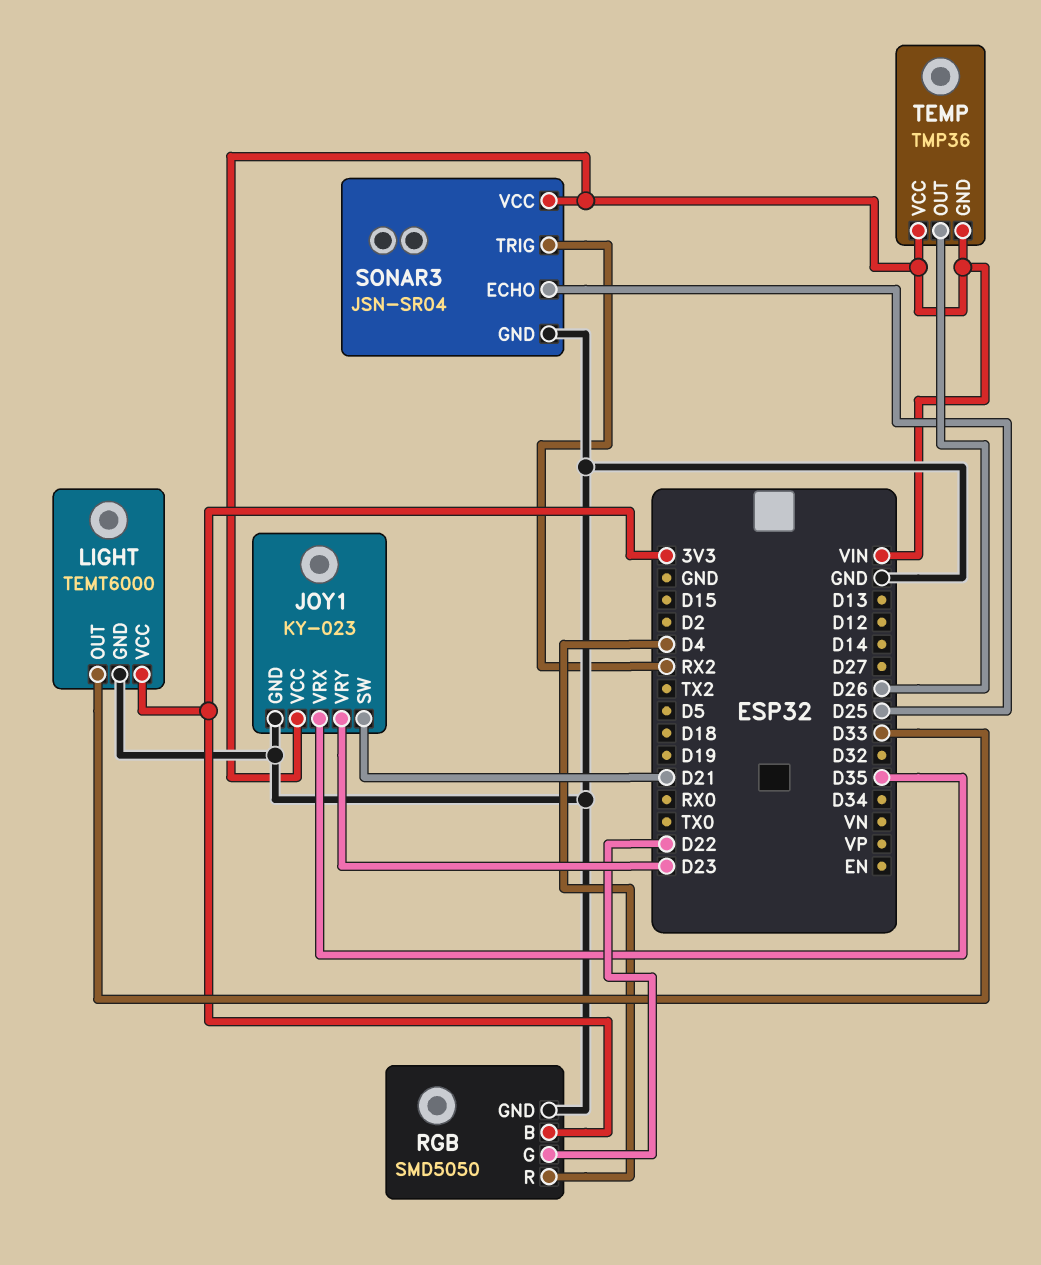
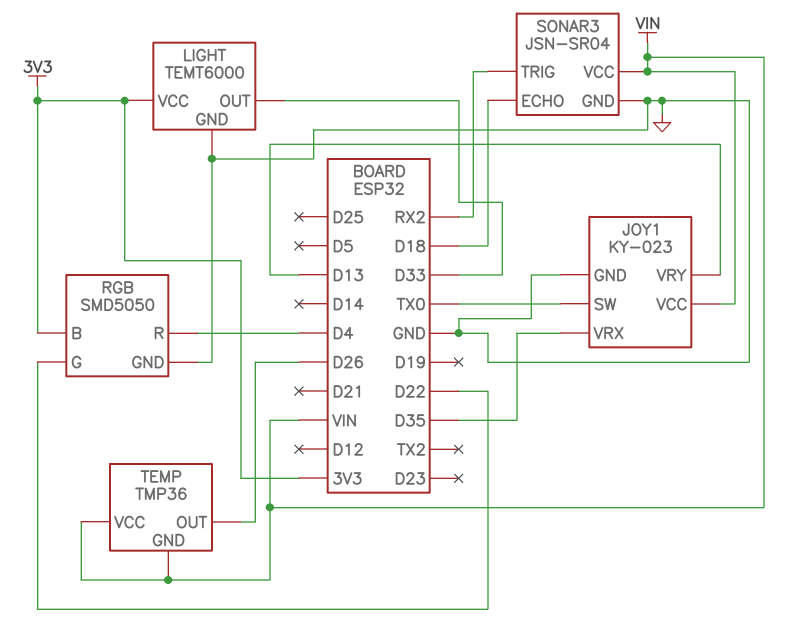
JOY1 pin SW: D21 -> TX0
JOY1 pin VRY: D23 -> D13
SONAR3 pin ECHO: D25 -> D18

